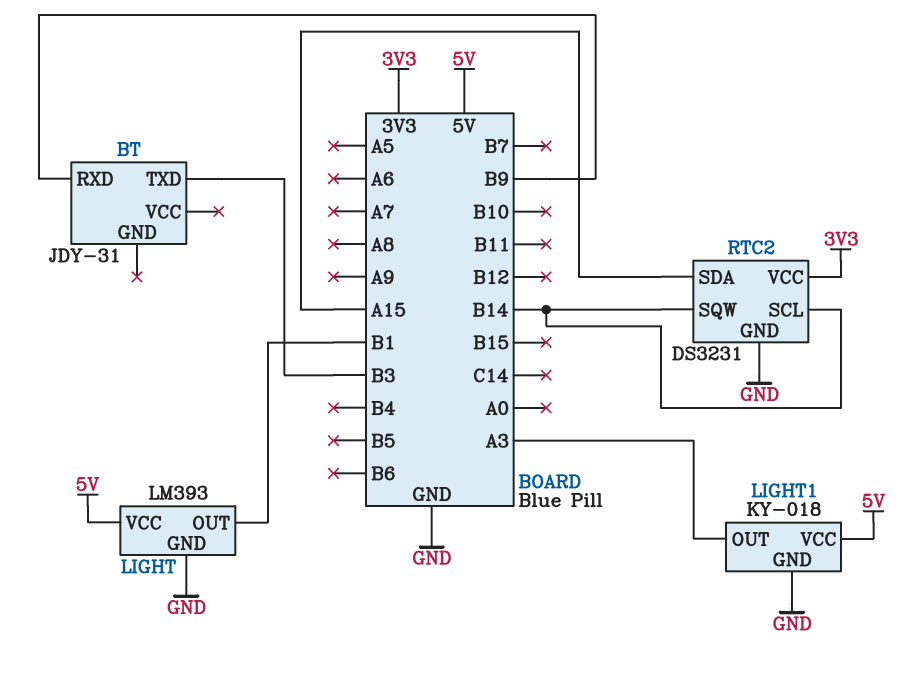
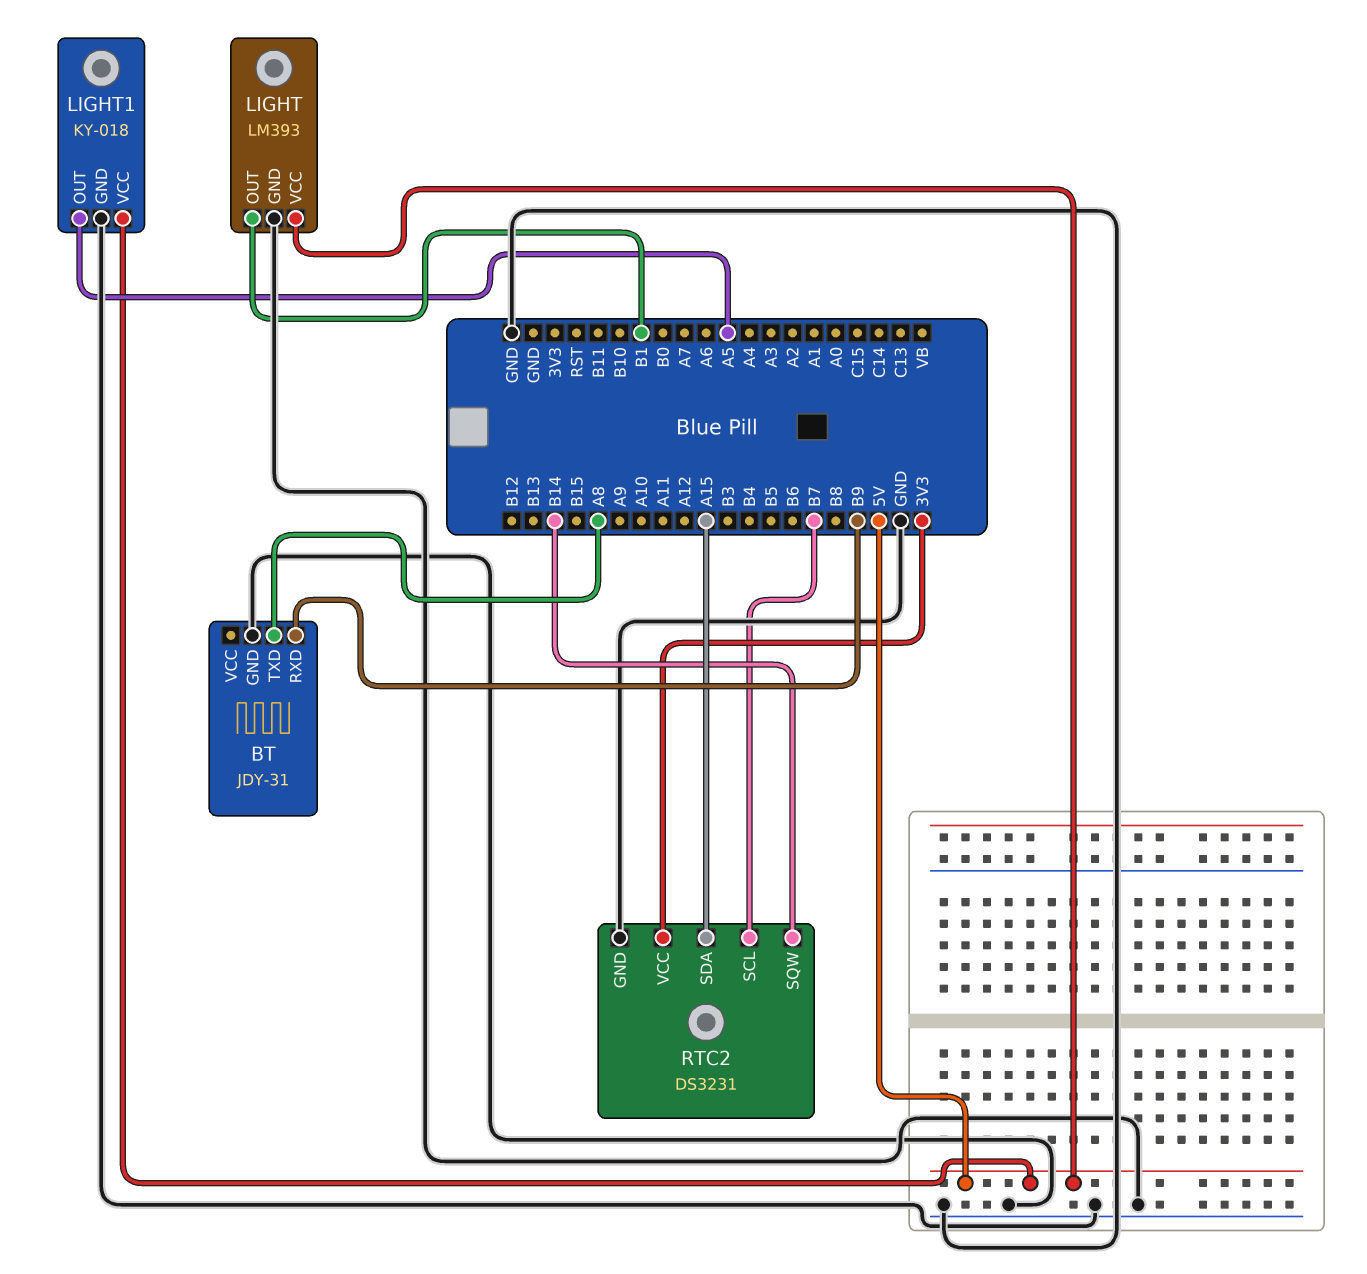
BT pin GND: none -> GND
BT pin TXD: B3 -> A8
LIGHT1 pin OUT: A3 -> A5
RTC2 pin SCL: B14 -> B7

